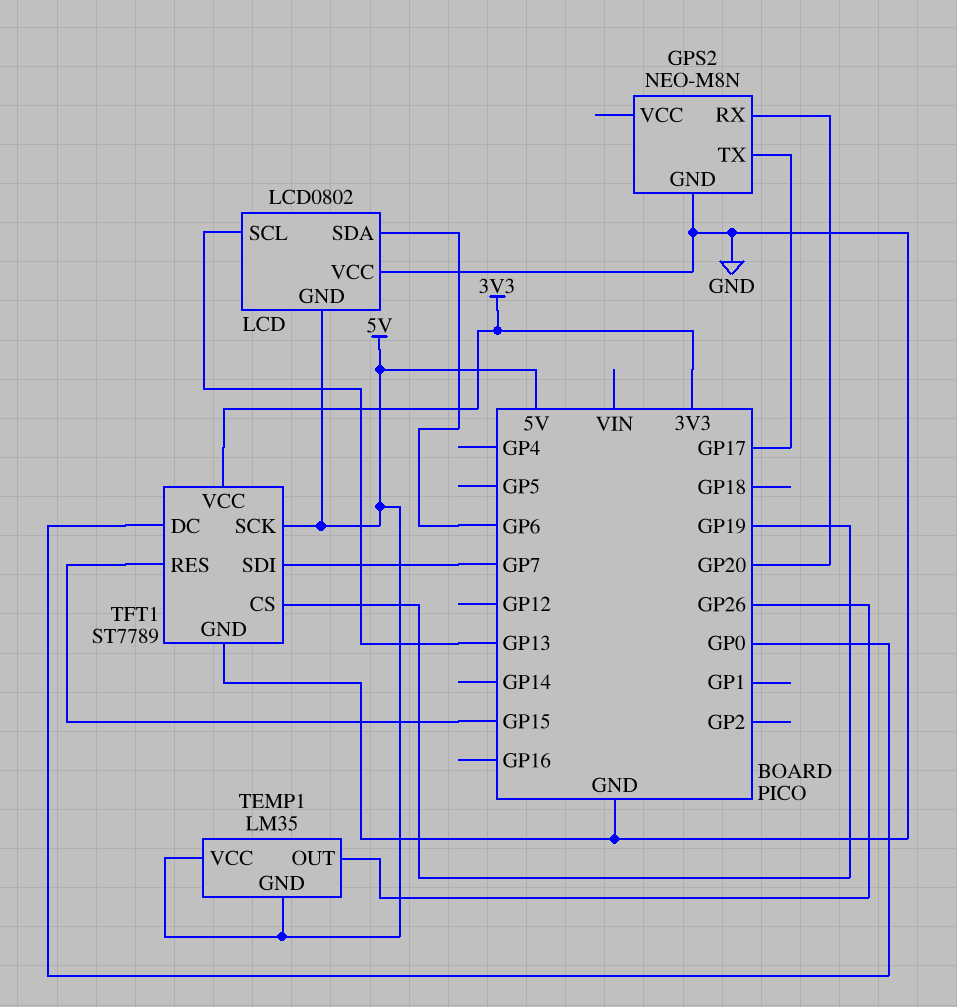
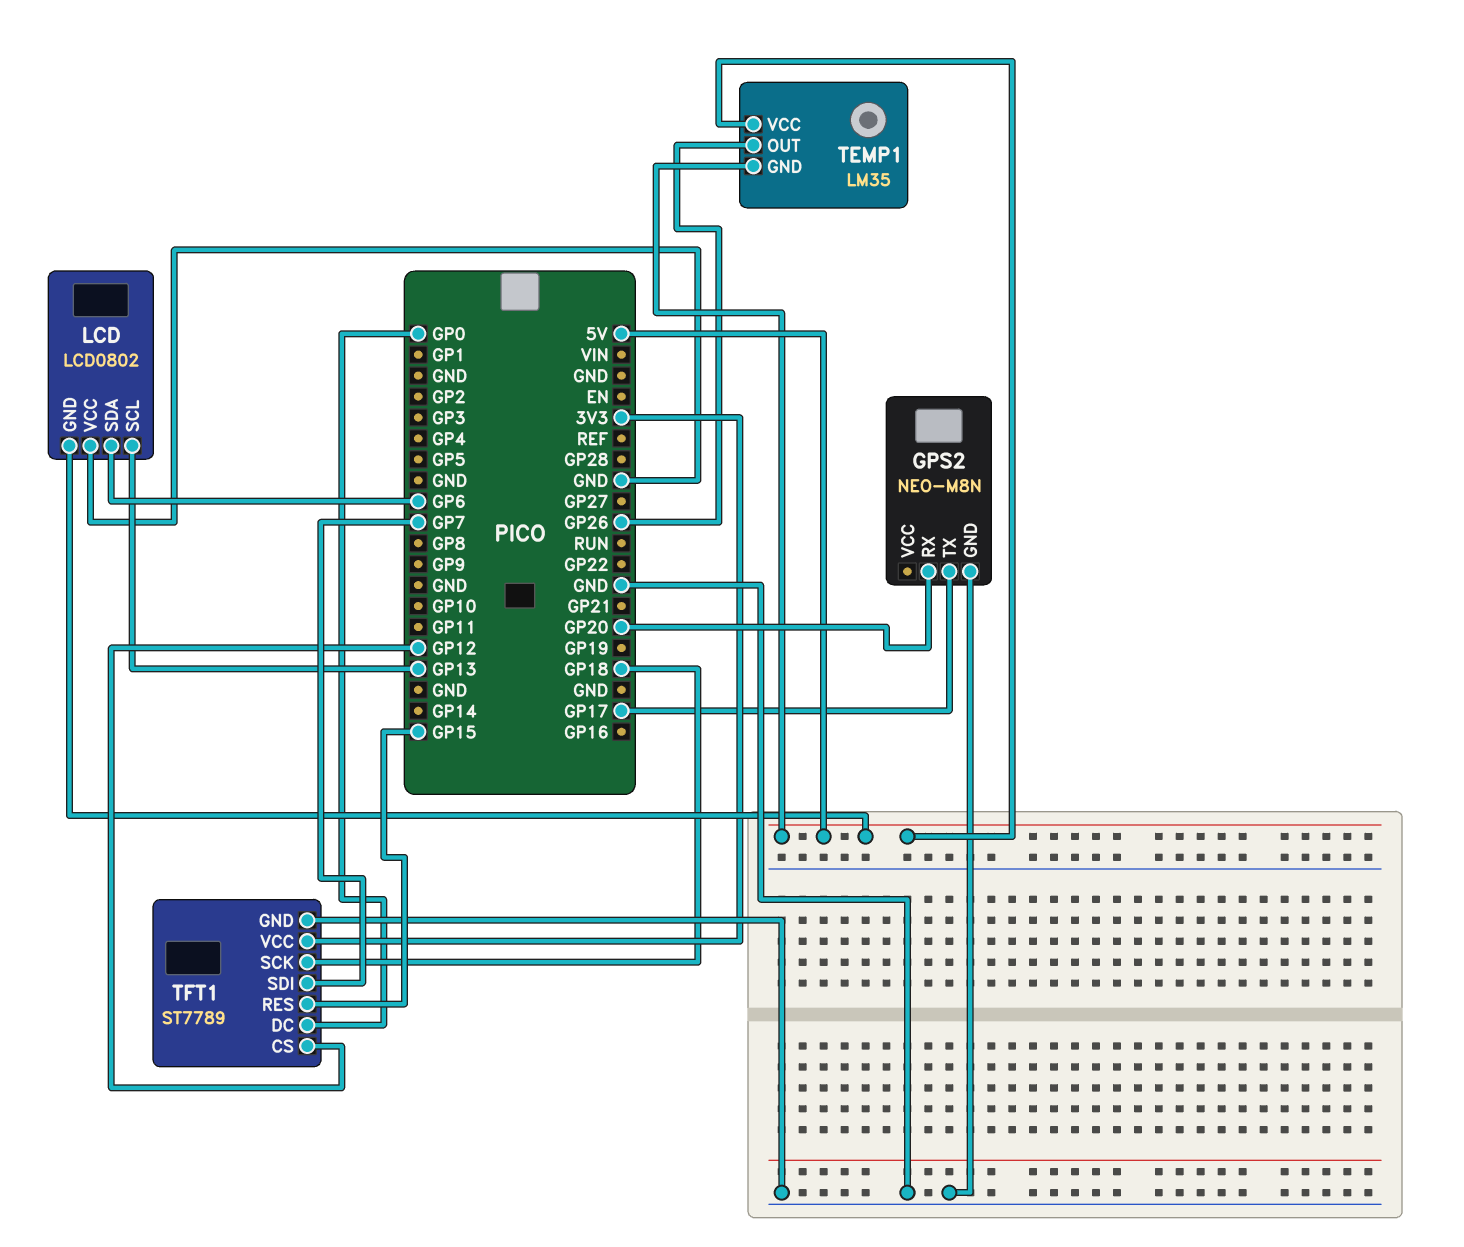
TFT1 pin CS: GP19 -> GP12
TFT1 pin SCK: 5V -> GP18

